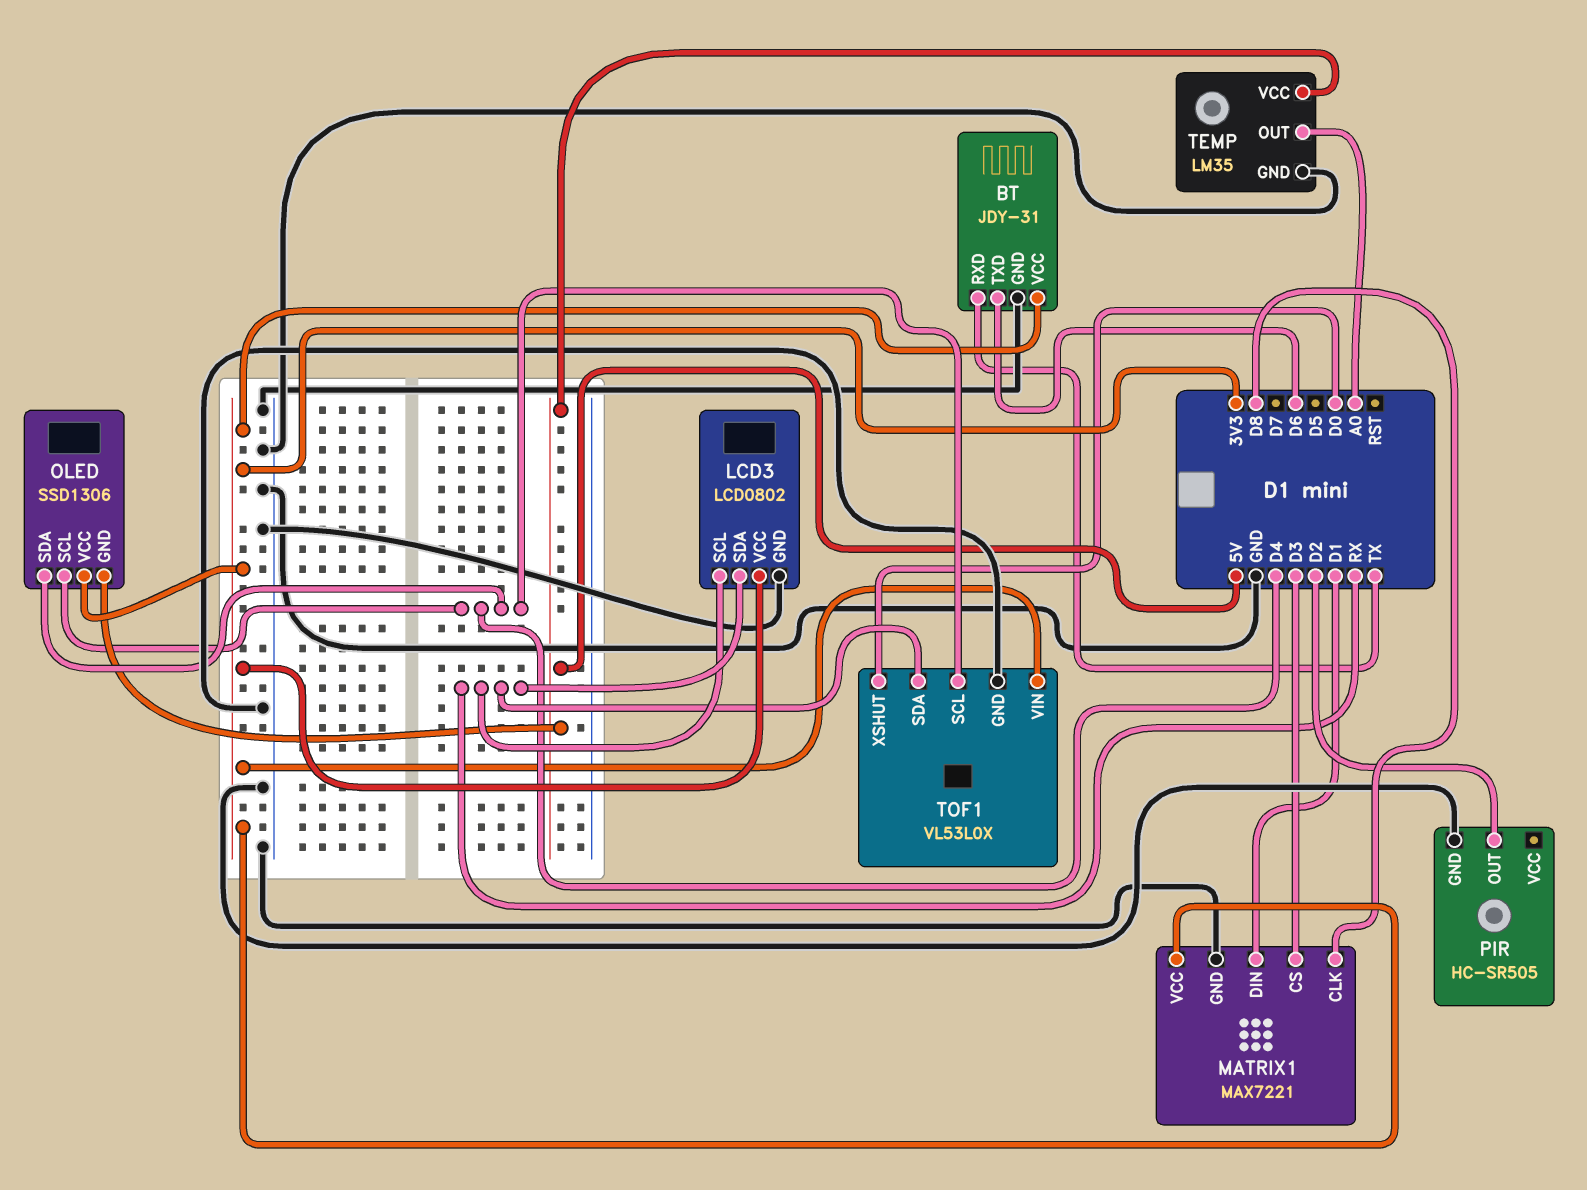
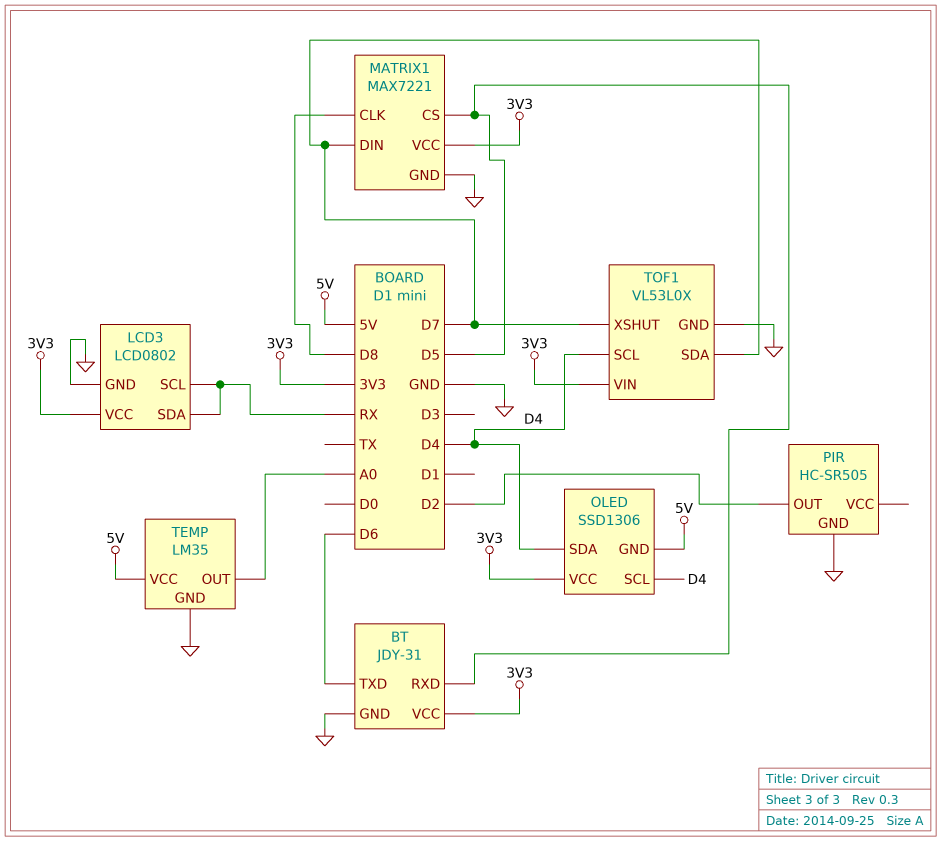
BT pin RXD: TX -> D5
MATRIX1 pin CS: D3 -> D5
MATRIX1 pin DIN: D1 -> D7
TOF1 pin SDA: RX -> D7
TOF1 pin XSHUT: D0 -> D7

